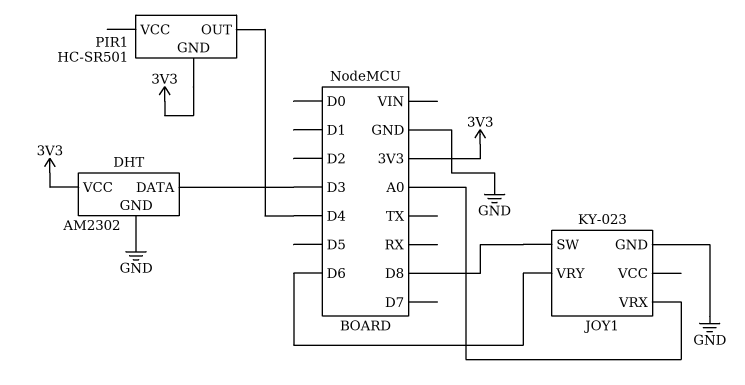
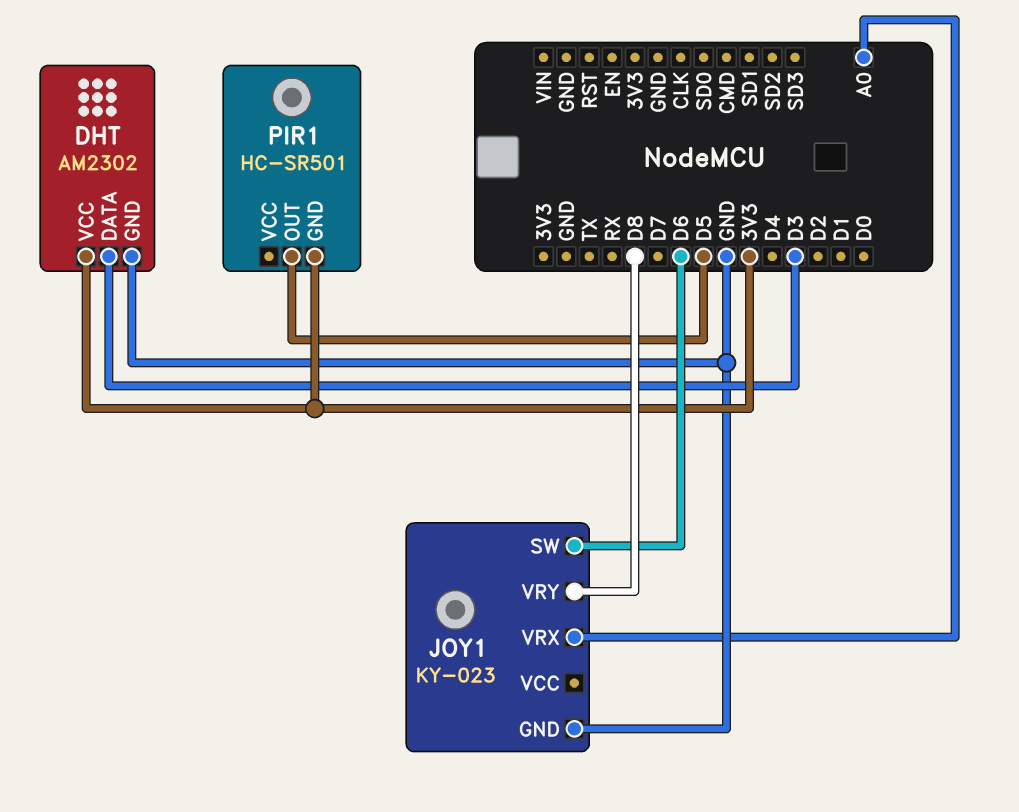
JOY1 pin SW: D8 -> D6
JOY1 pin VRY: D6 -> D8
PIR1 pin OUT: D4 -> D5

